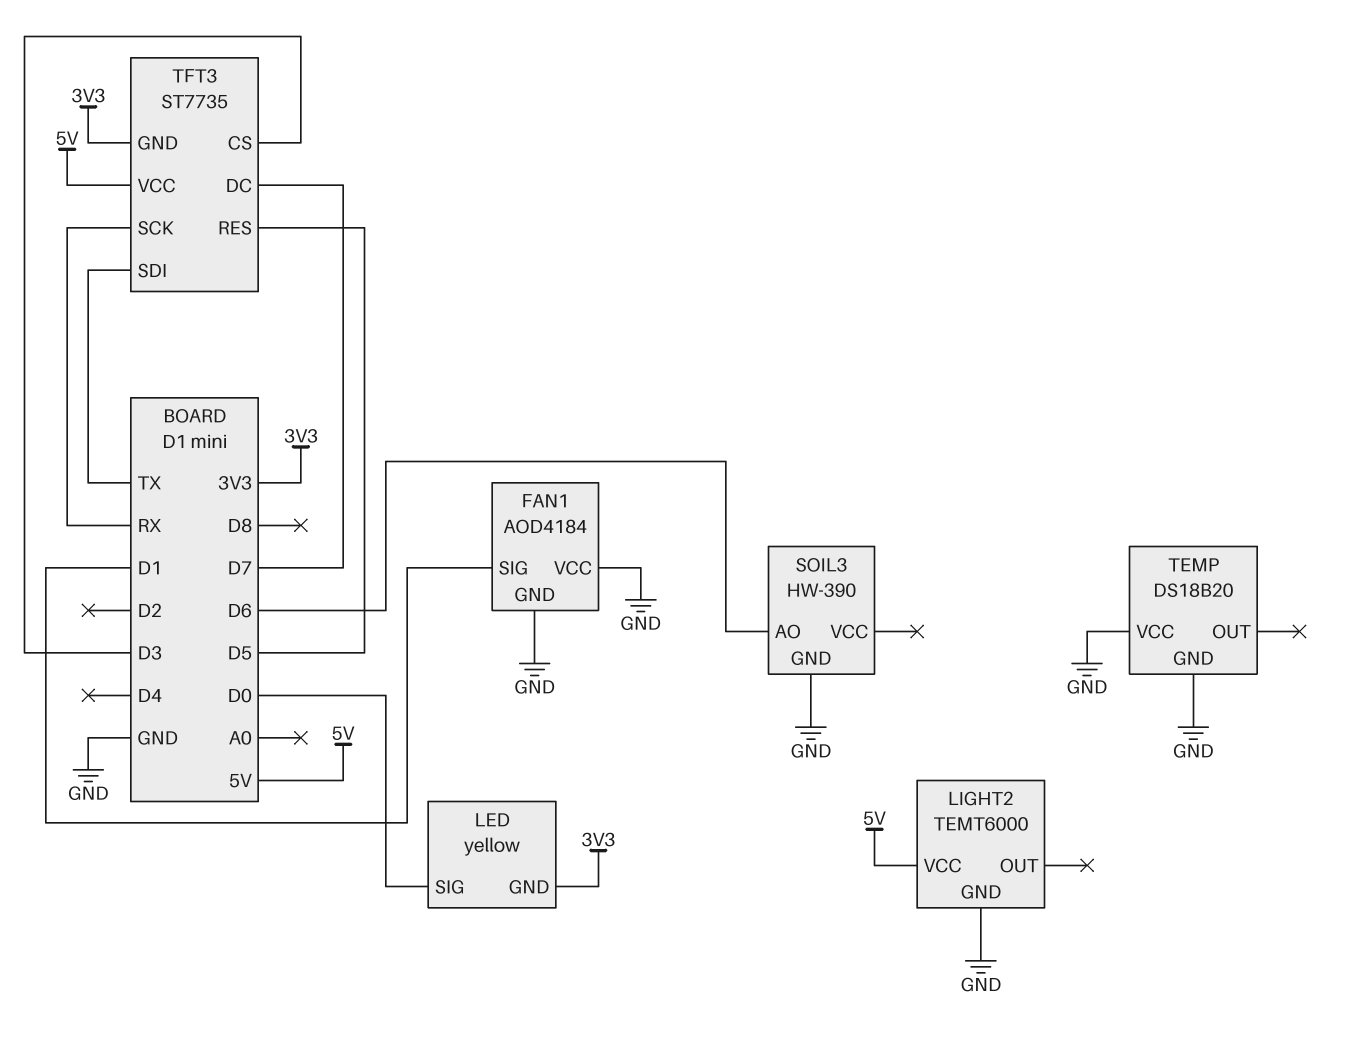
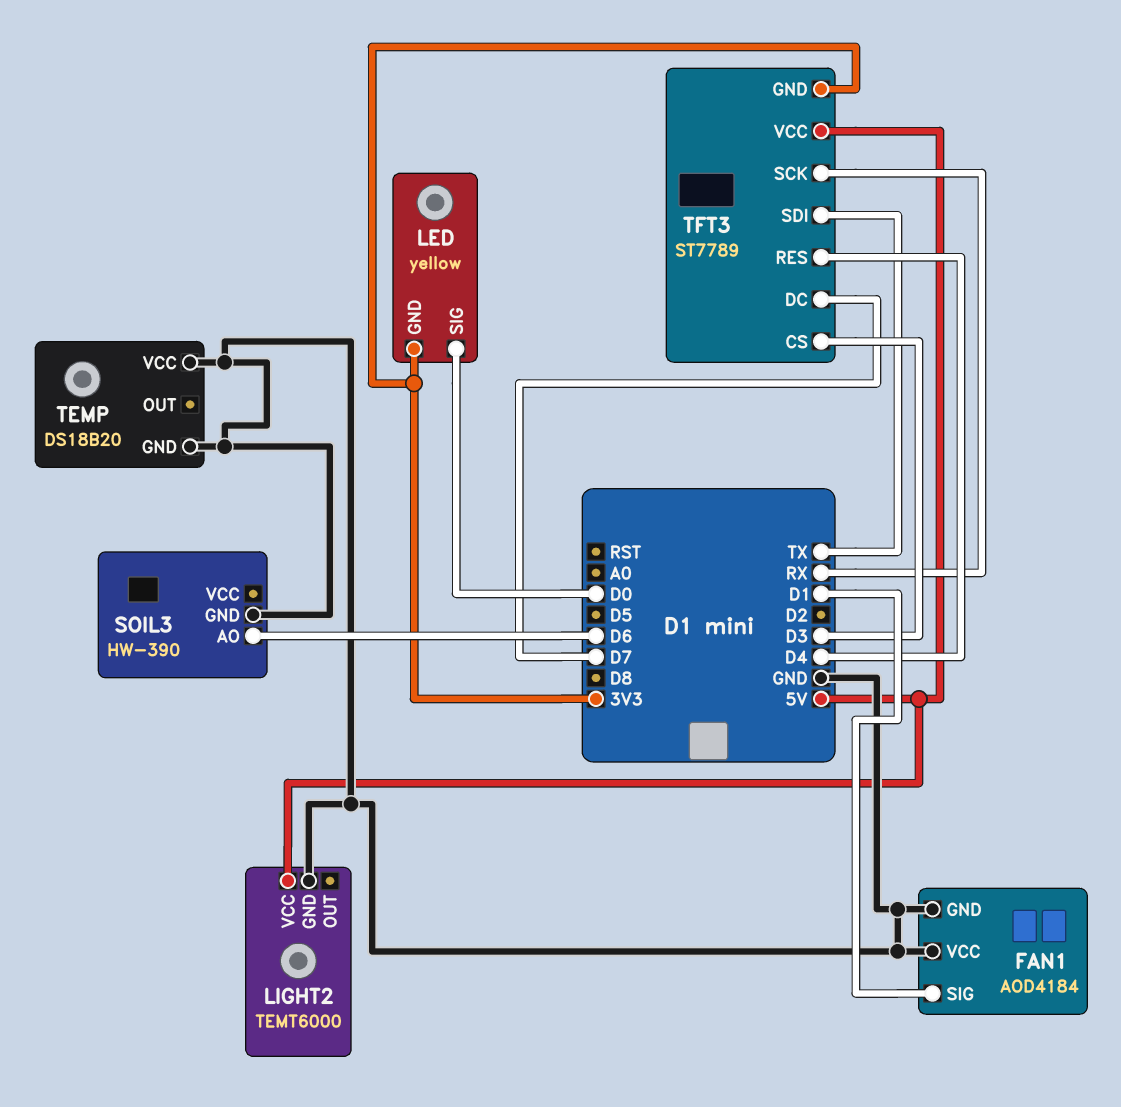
TFT3: ST7735 -> ST7789
TFT3 pin RES: D5 -> D4

